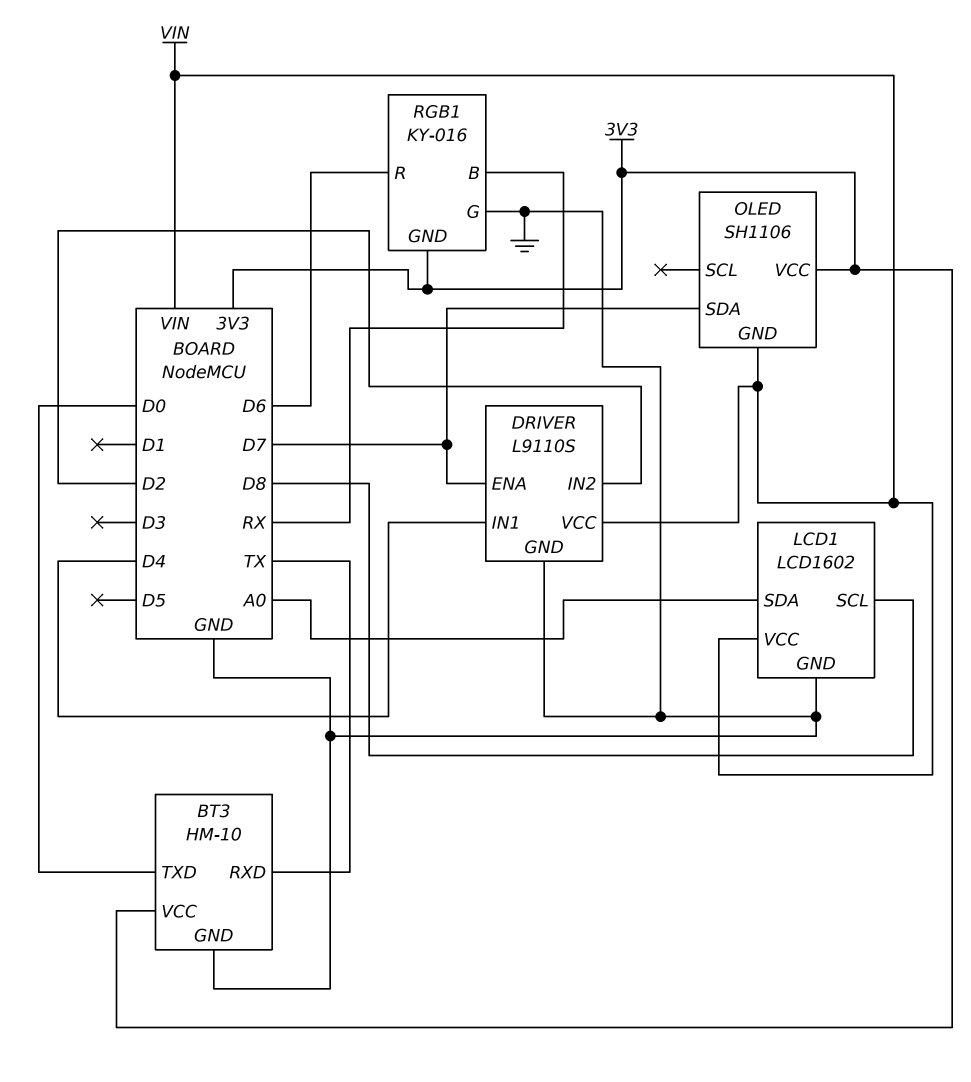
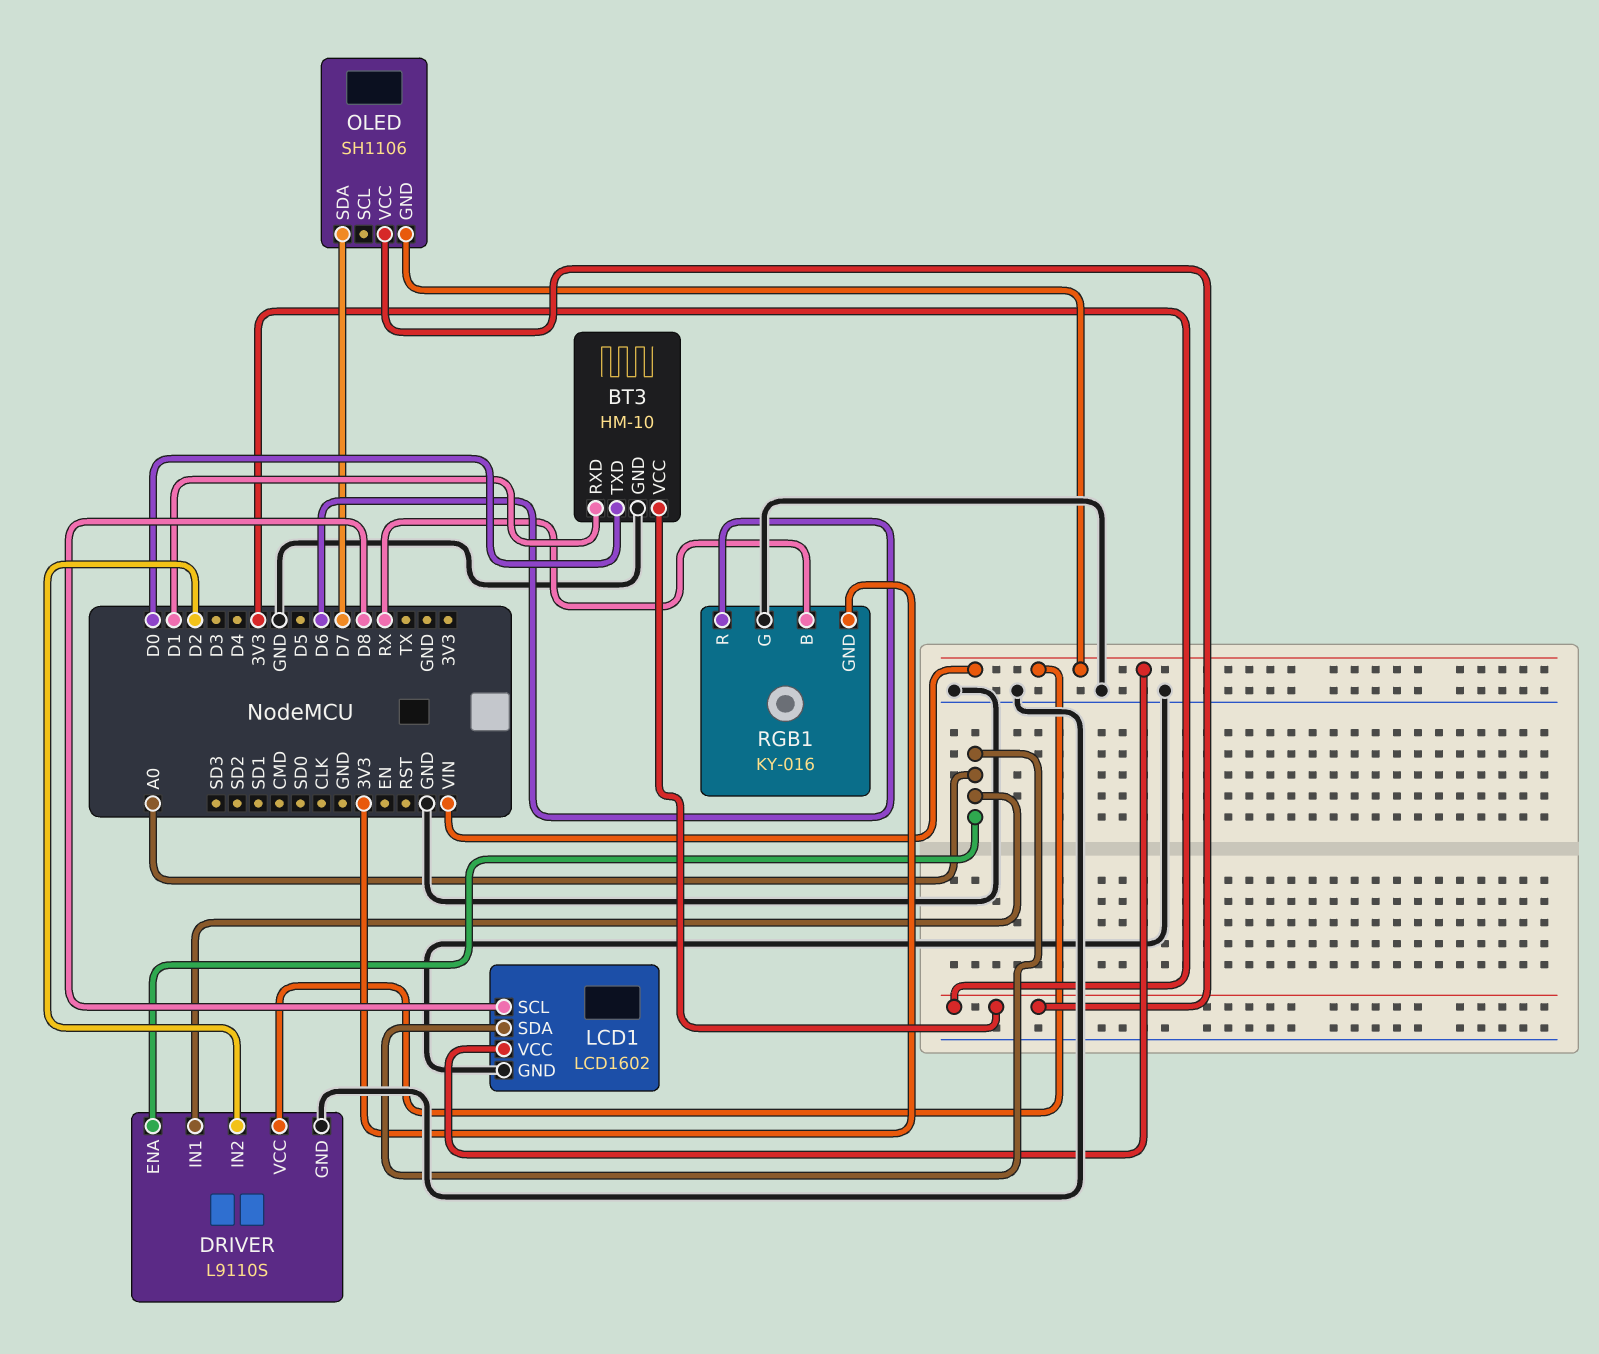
BT3 pin RXD: TX -> D1
DRIVER pin ENA: D7 -> A0
DRIVER pin IN1: D4 -> A0

